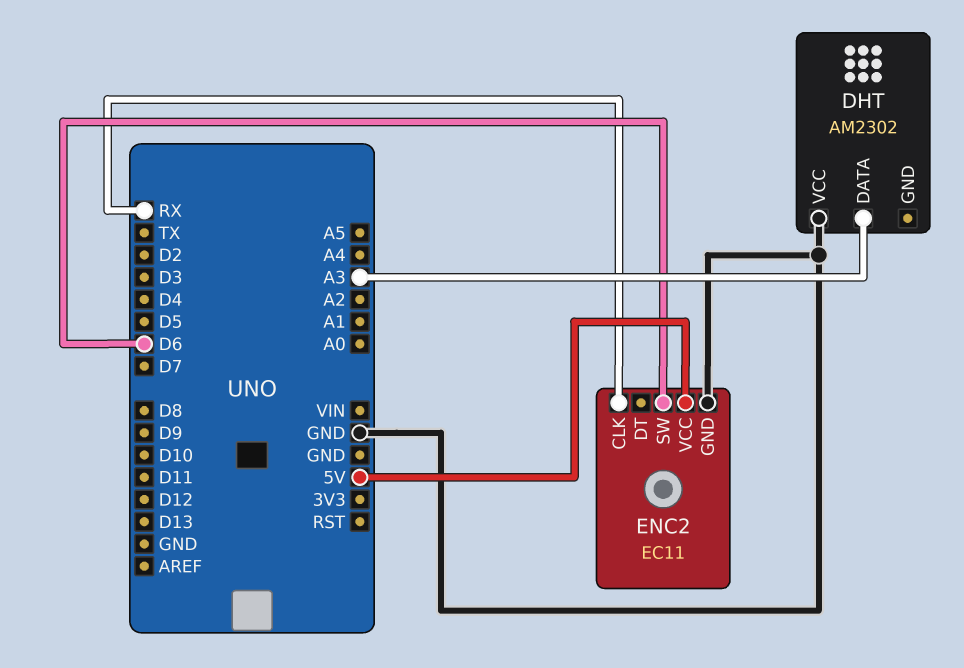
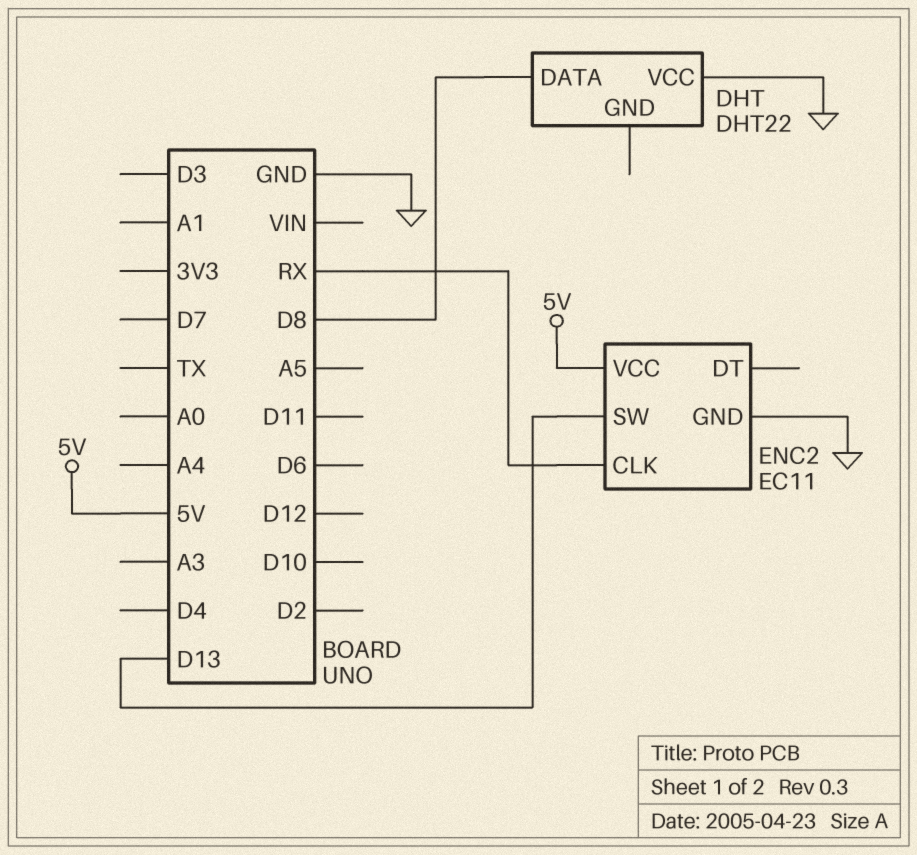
DHT: AM2302 -> DHT22
DHT pin DATA: A3 -> D8
ENC2 pin SW: D6 -> D13

